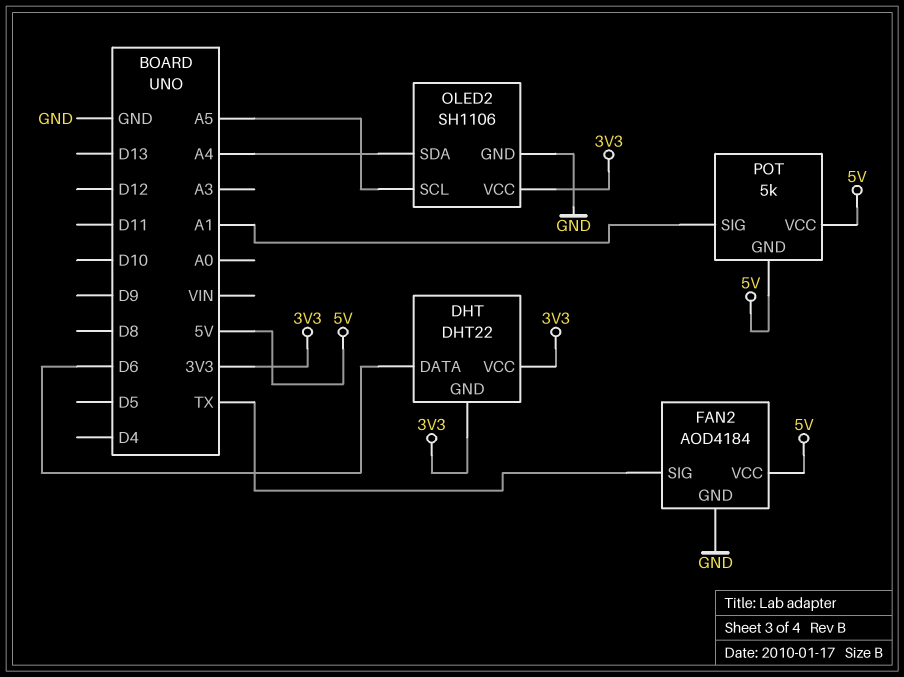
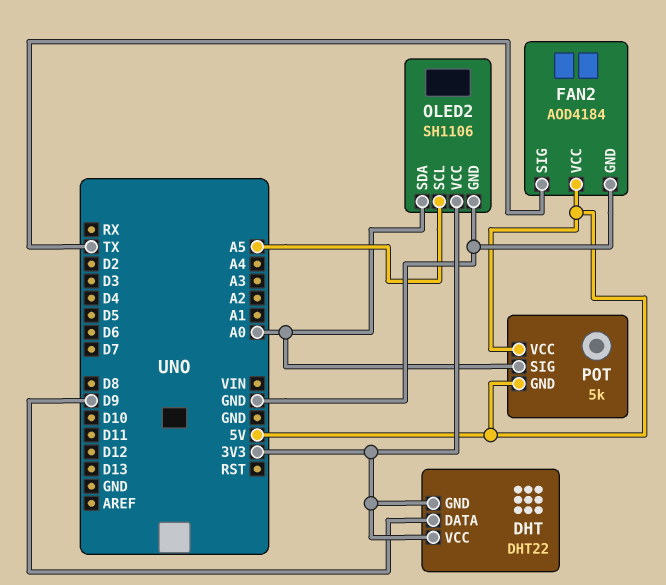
DHT pin DATA: D6 -> D9
OLED2 pin SDA: A4 -> A0
POT pin SIG: A1 -> A0

